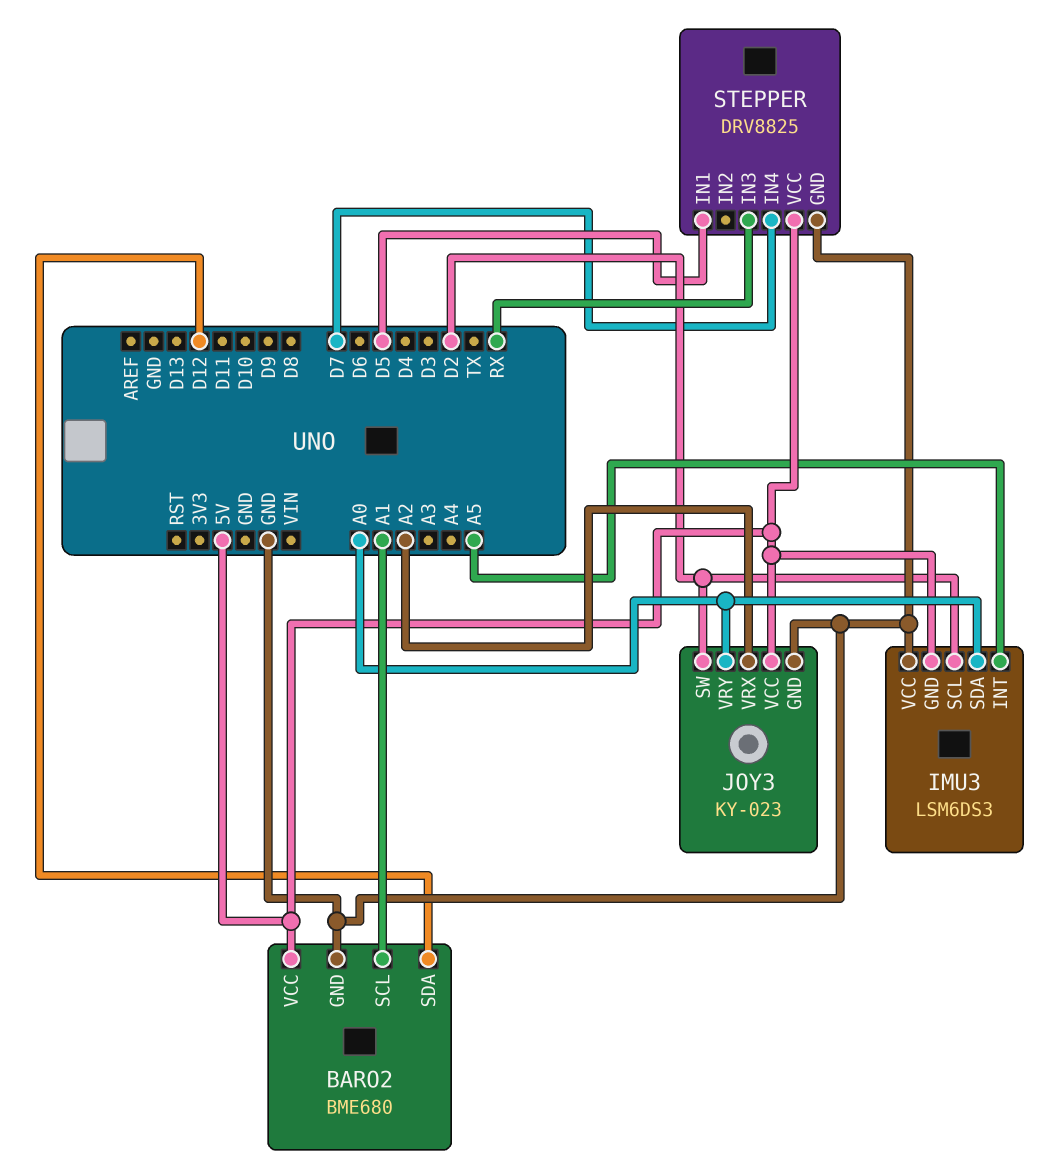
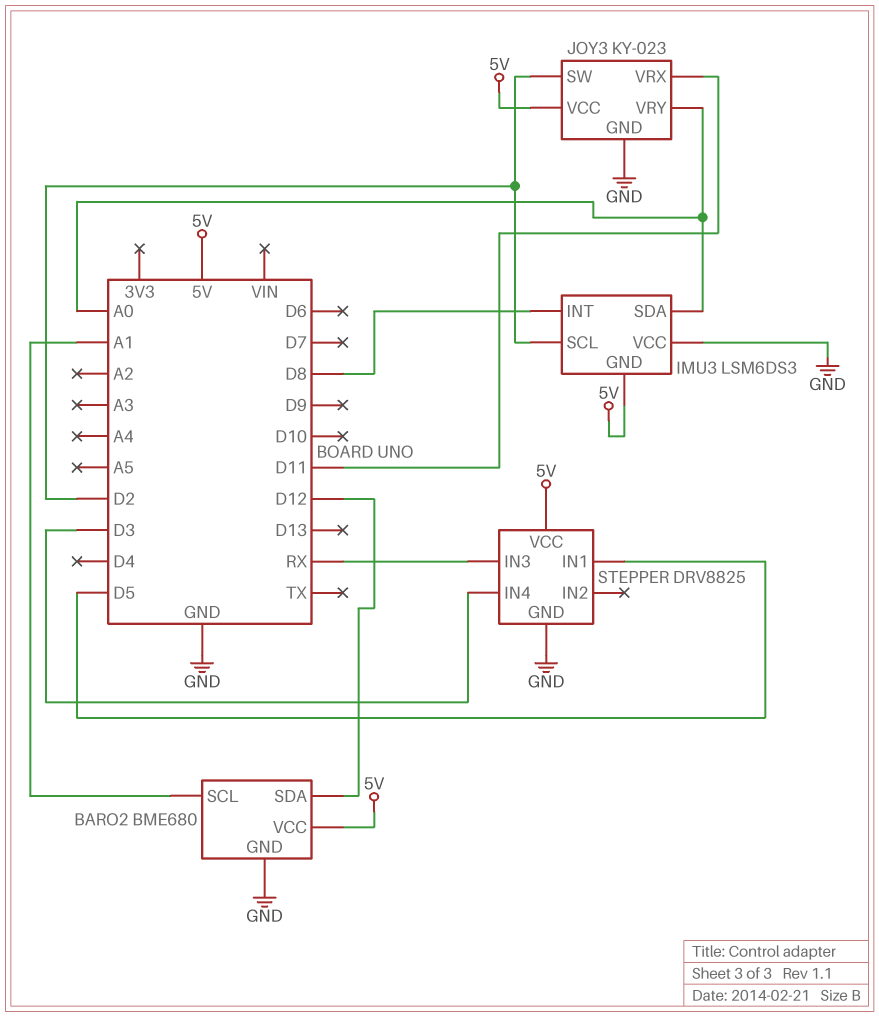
IMU3 pin INT: A5 -> D8
JOY3 pin VRX: A2 -> D11
STEPPER pin IN4: D7 -> D3

